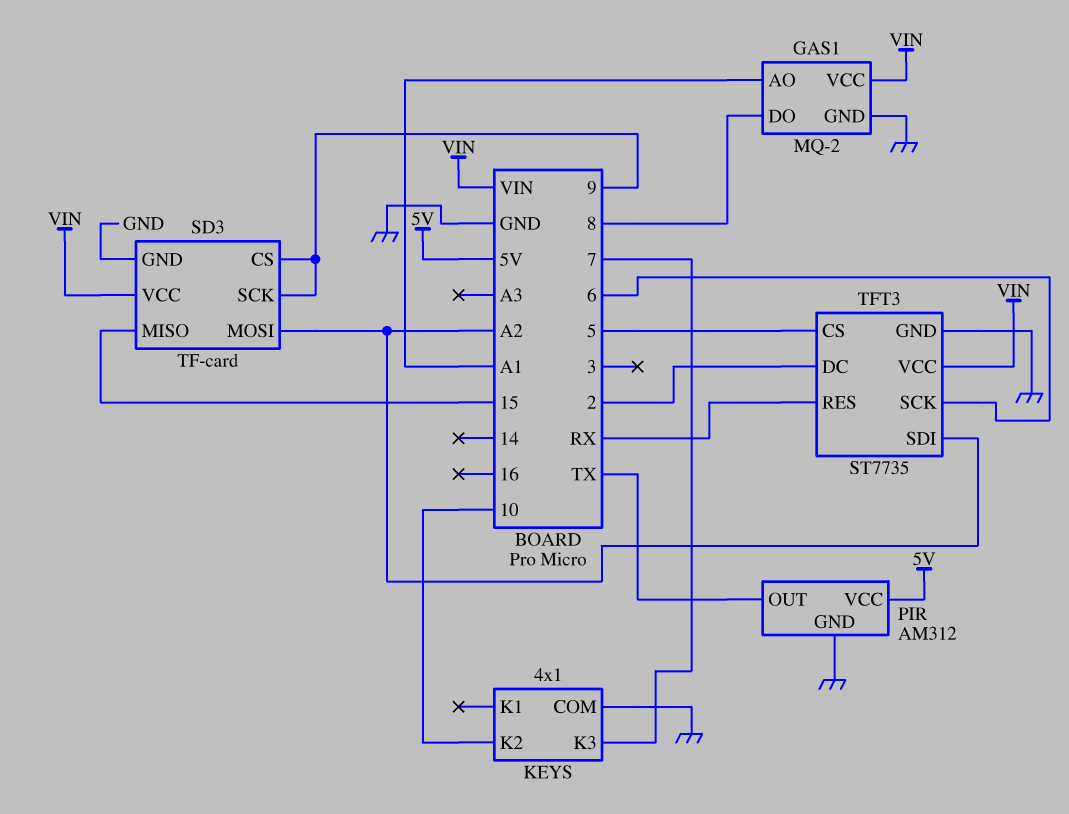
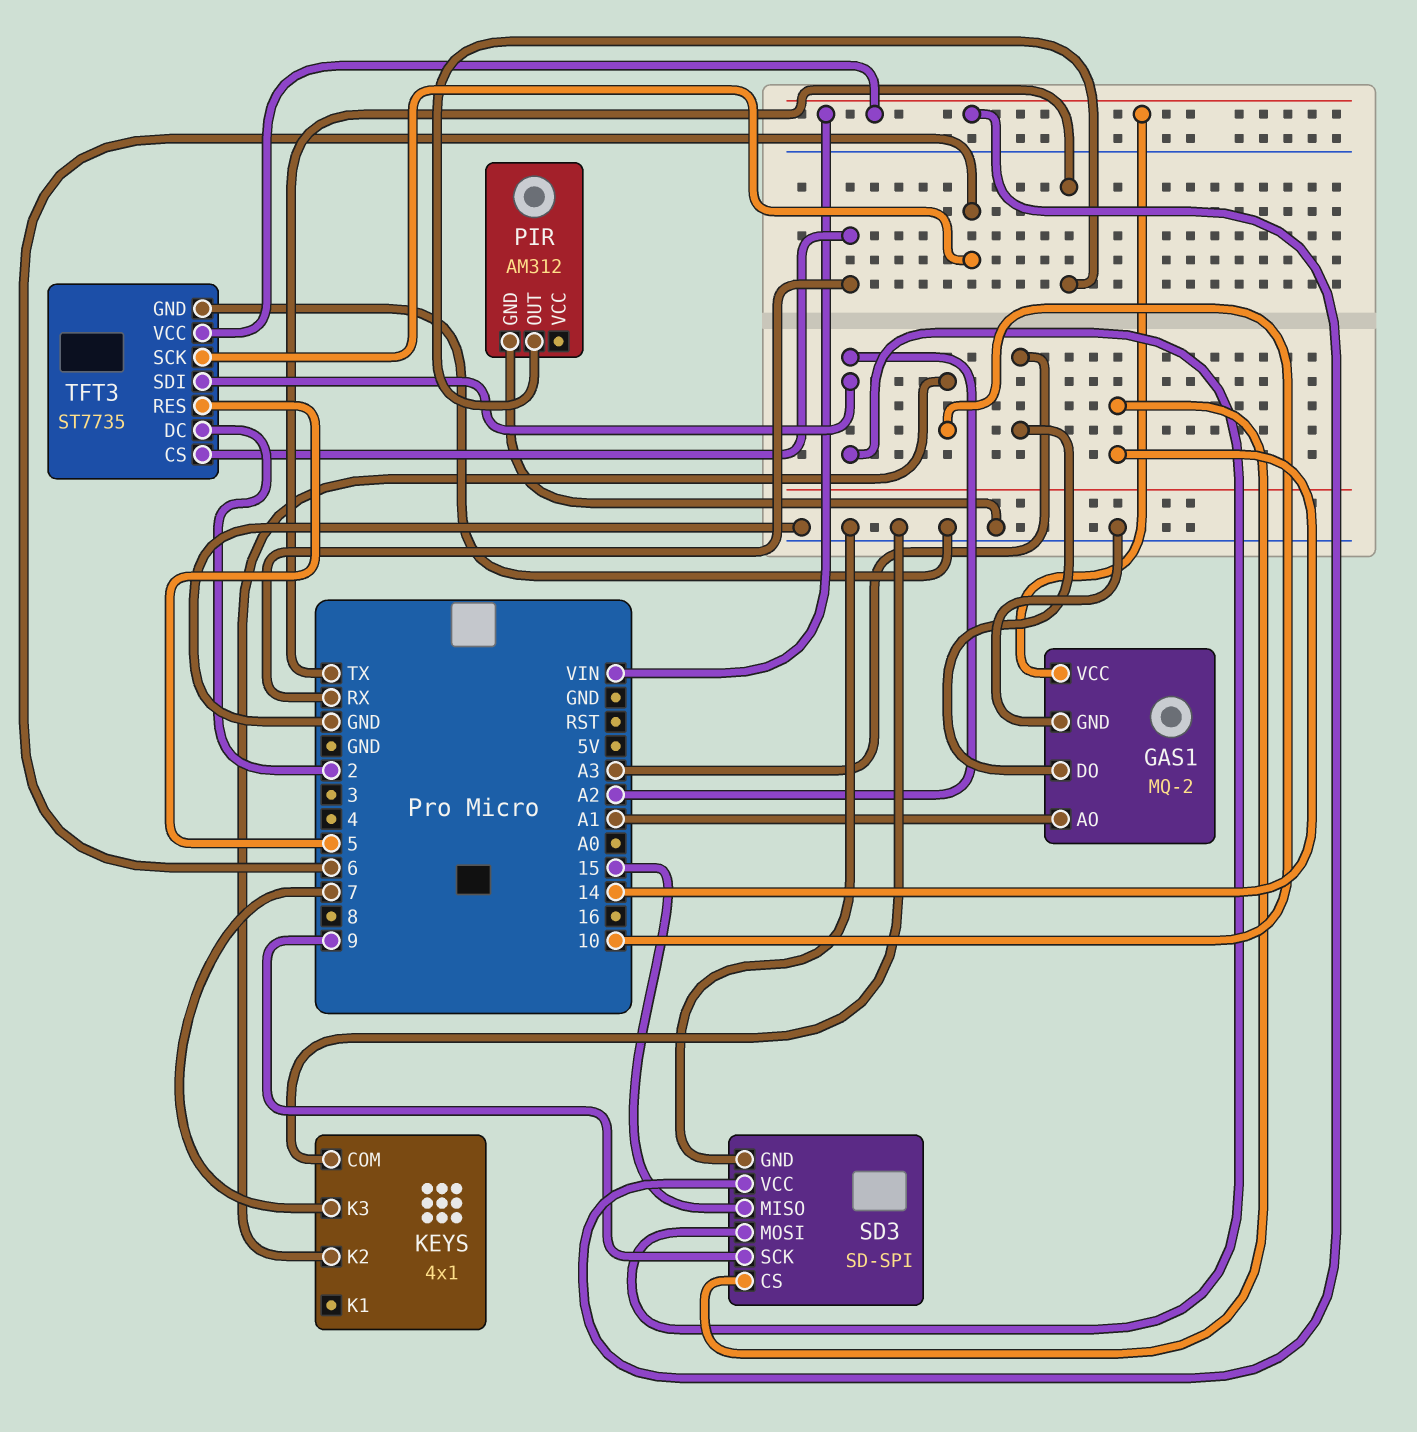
GAS1 pin DO: 8 -> A3
PIR pin VCC: 5V -> none
SD3: TF-card -> SD-SPI
SD3 pin CS: 9 -> 14
TFT3 pin CS: 5 -> RX
TFT3 pin RES: RX -> 5

